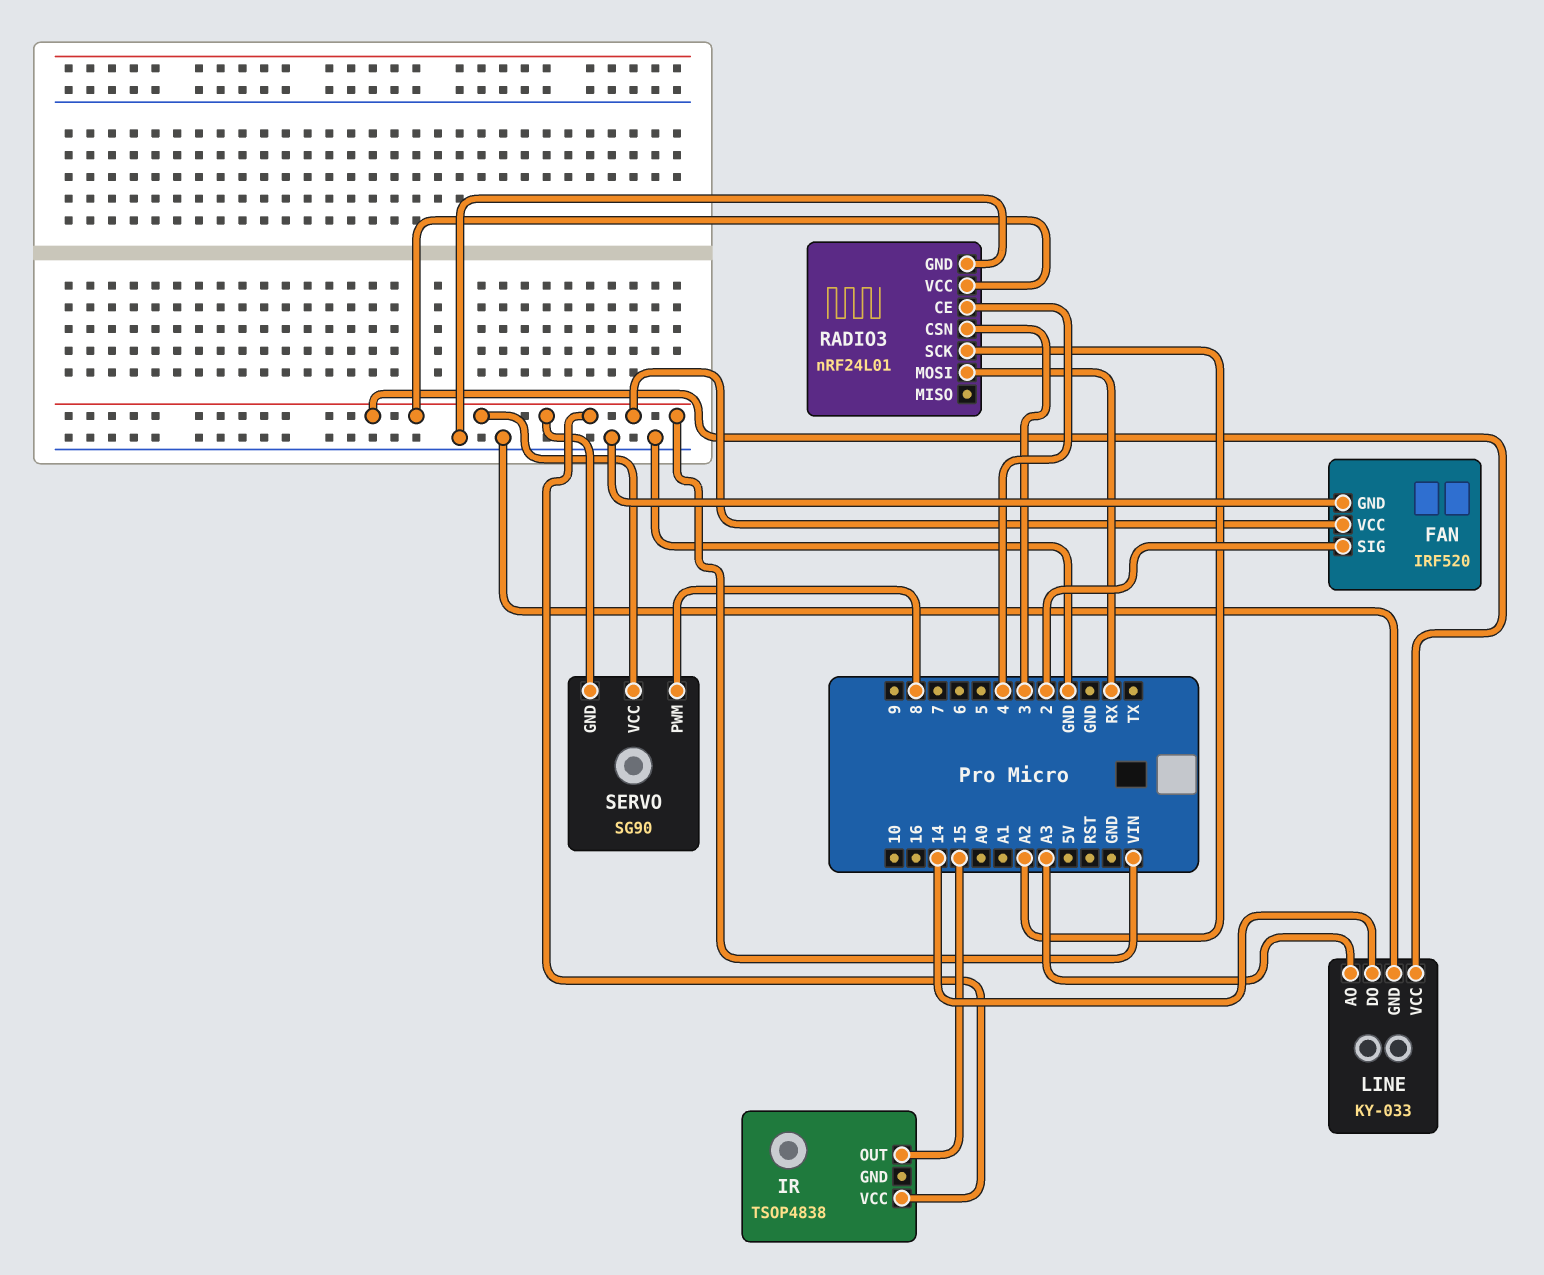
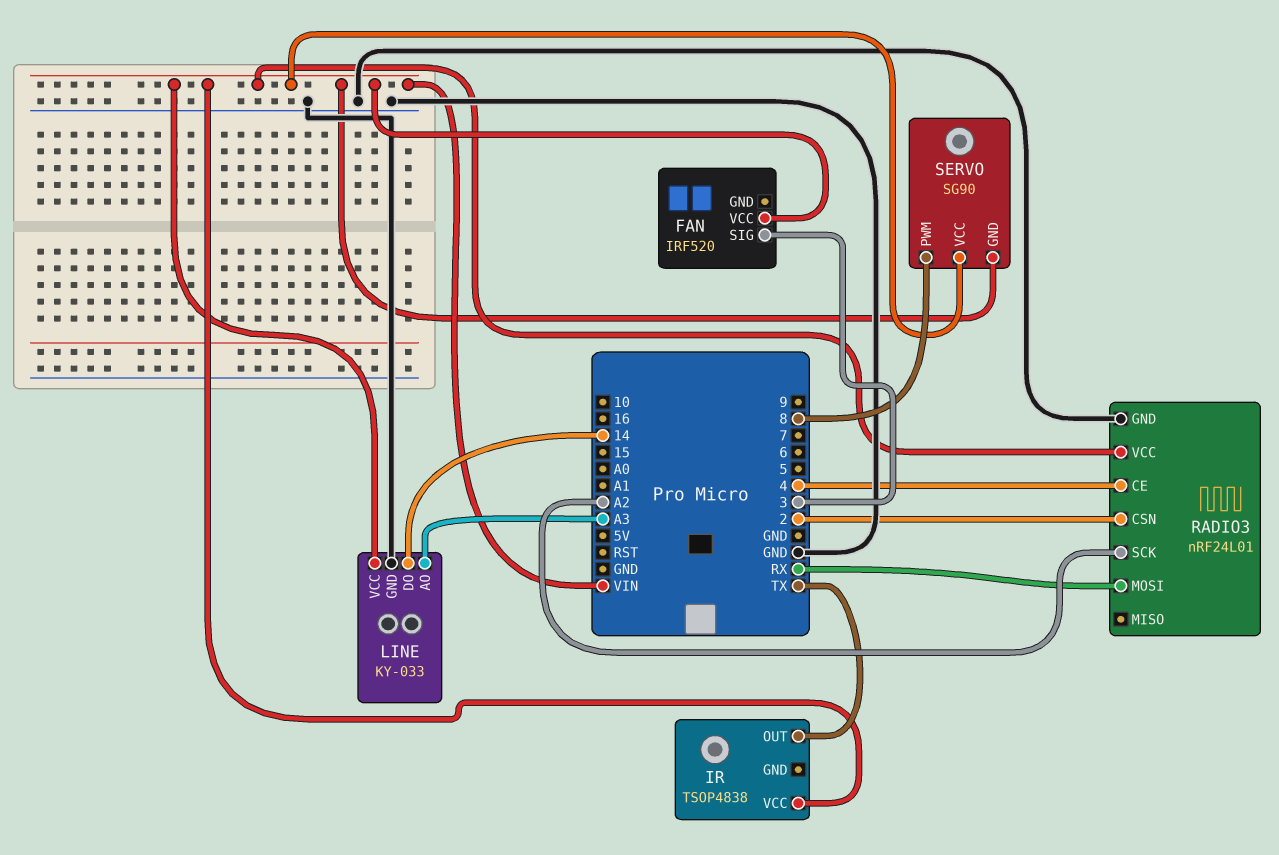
FAN pin GND: GND -> none
FAN pin SIG: 2 -> 3
IR pin OUT: 15 -> TX
RADIO3 pin CSN: 3 -> 2

